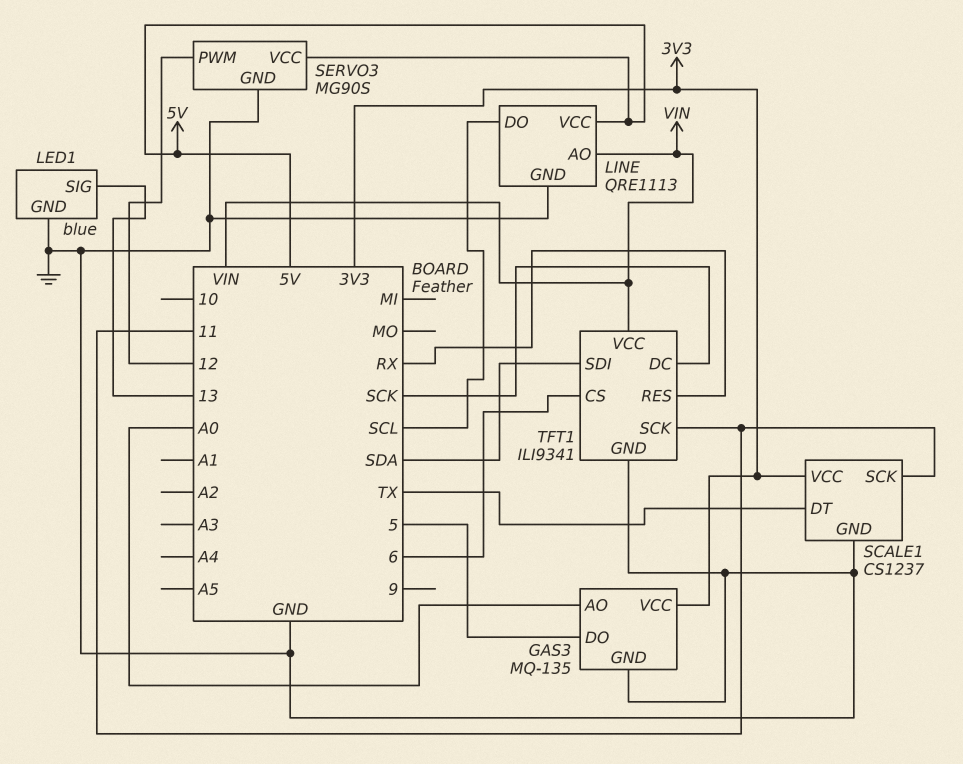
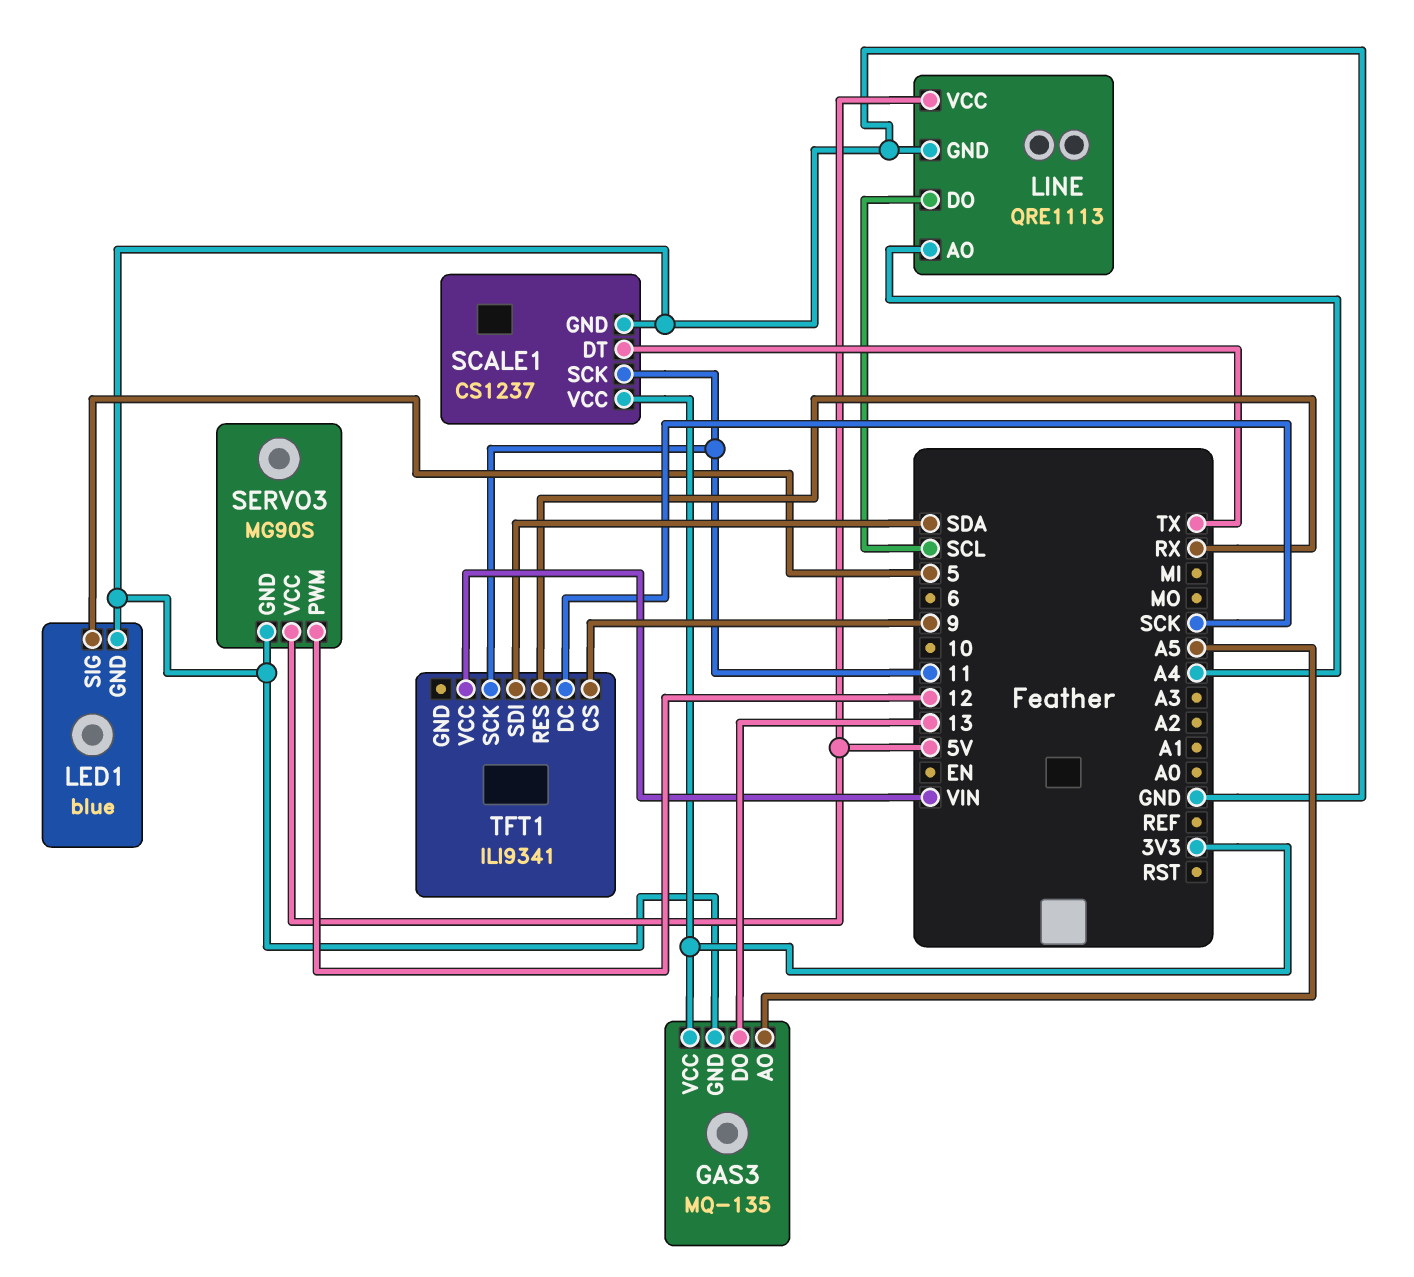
GAS3 pin AO: A0 -> A5
GAS3 pin DO: 5 -> 13
LED1 pin SIG: 13 -> 5
LINE pin AO: VIN -> A4
TFT1 pin CS: 6 -> 9
TFT1 pin GND: GND -> none

